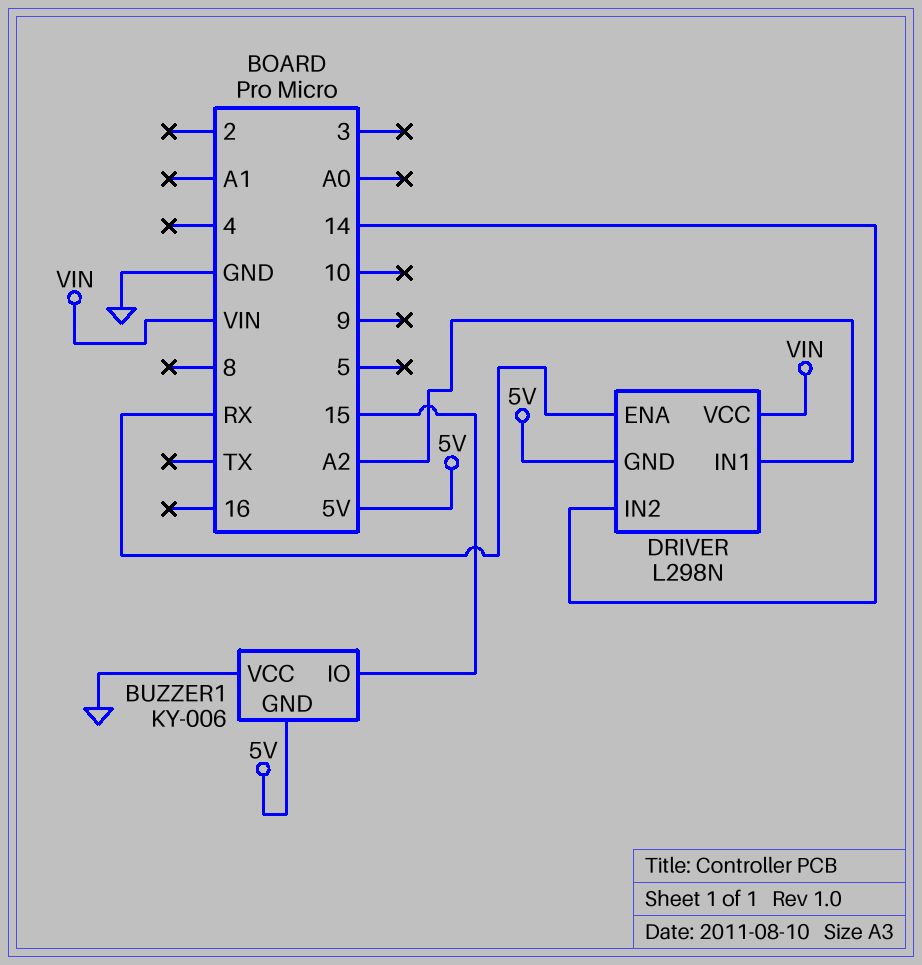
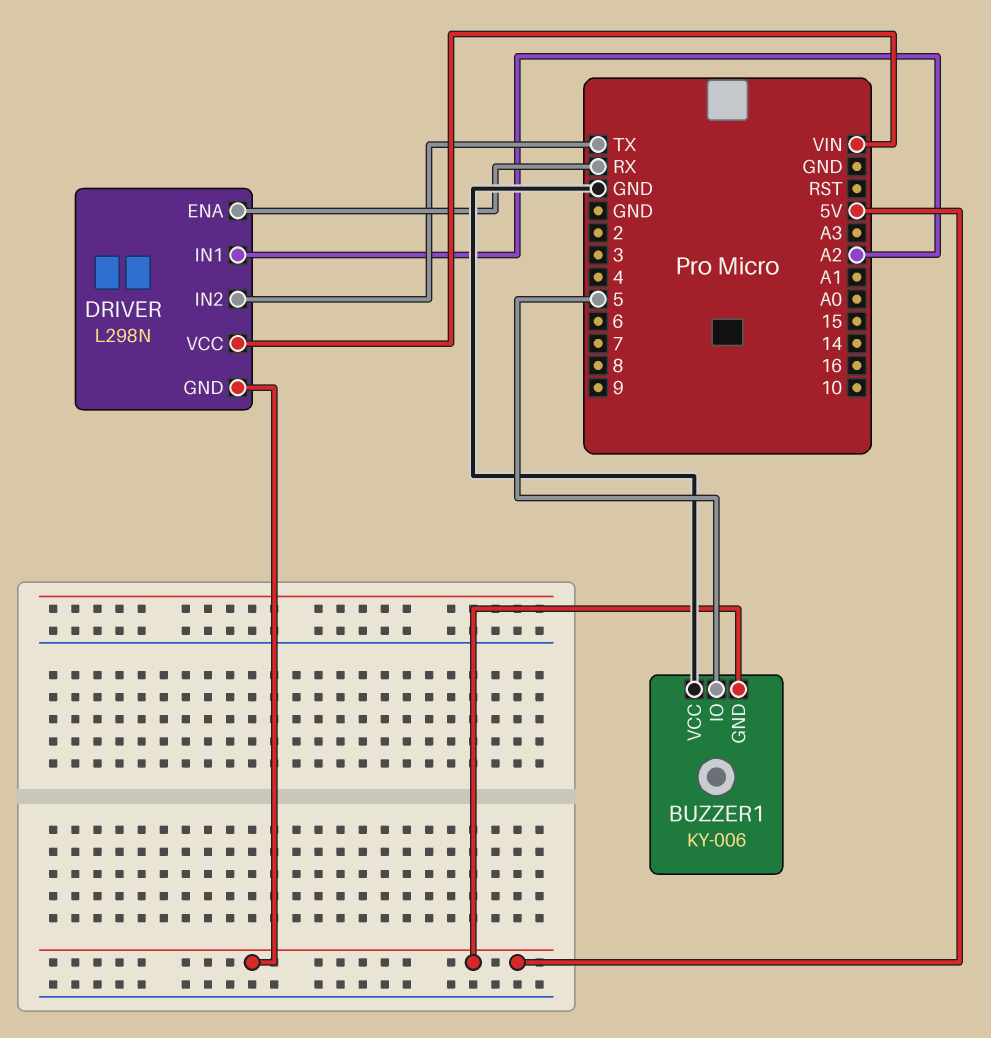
BUZZER1 pin IO: 15 -> 5
DRIVER pin IN2: 14 -> TX

